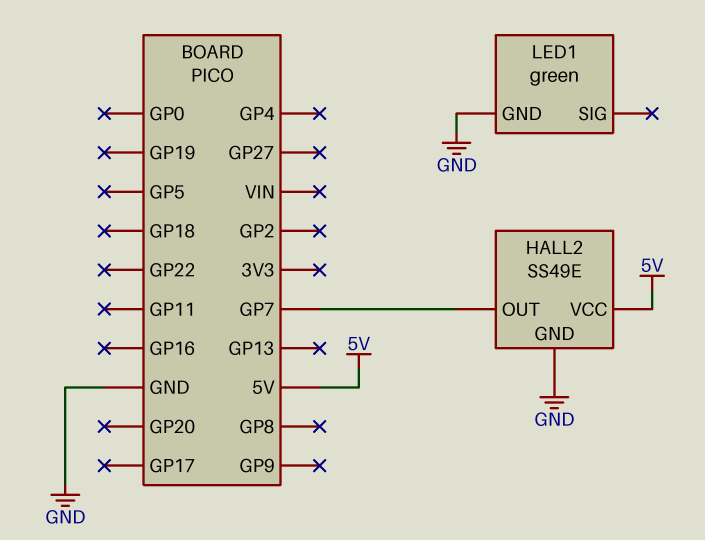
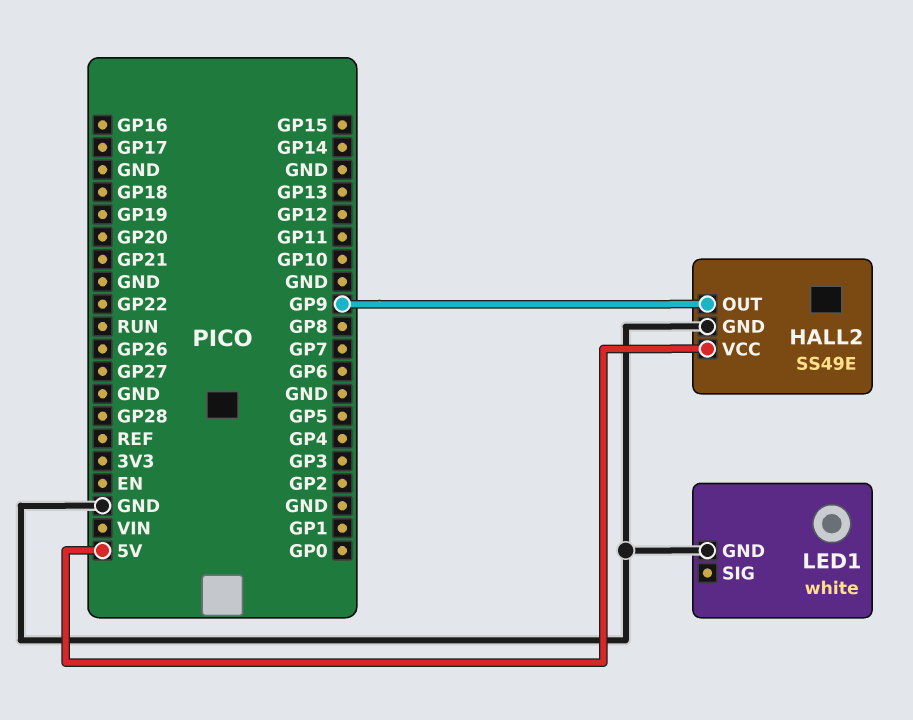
HALL2 pin OUT: GP7 -> GP9
LED1: green -> white

